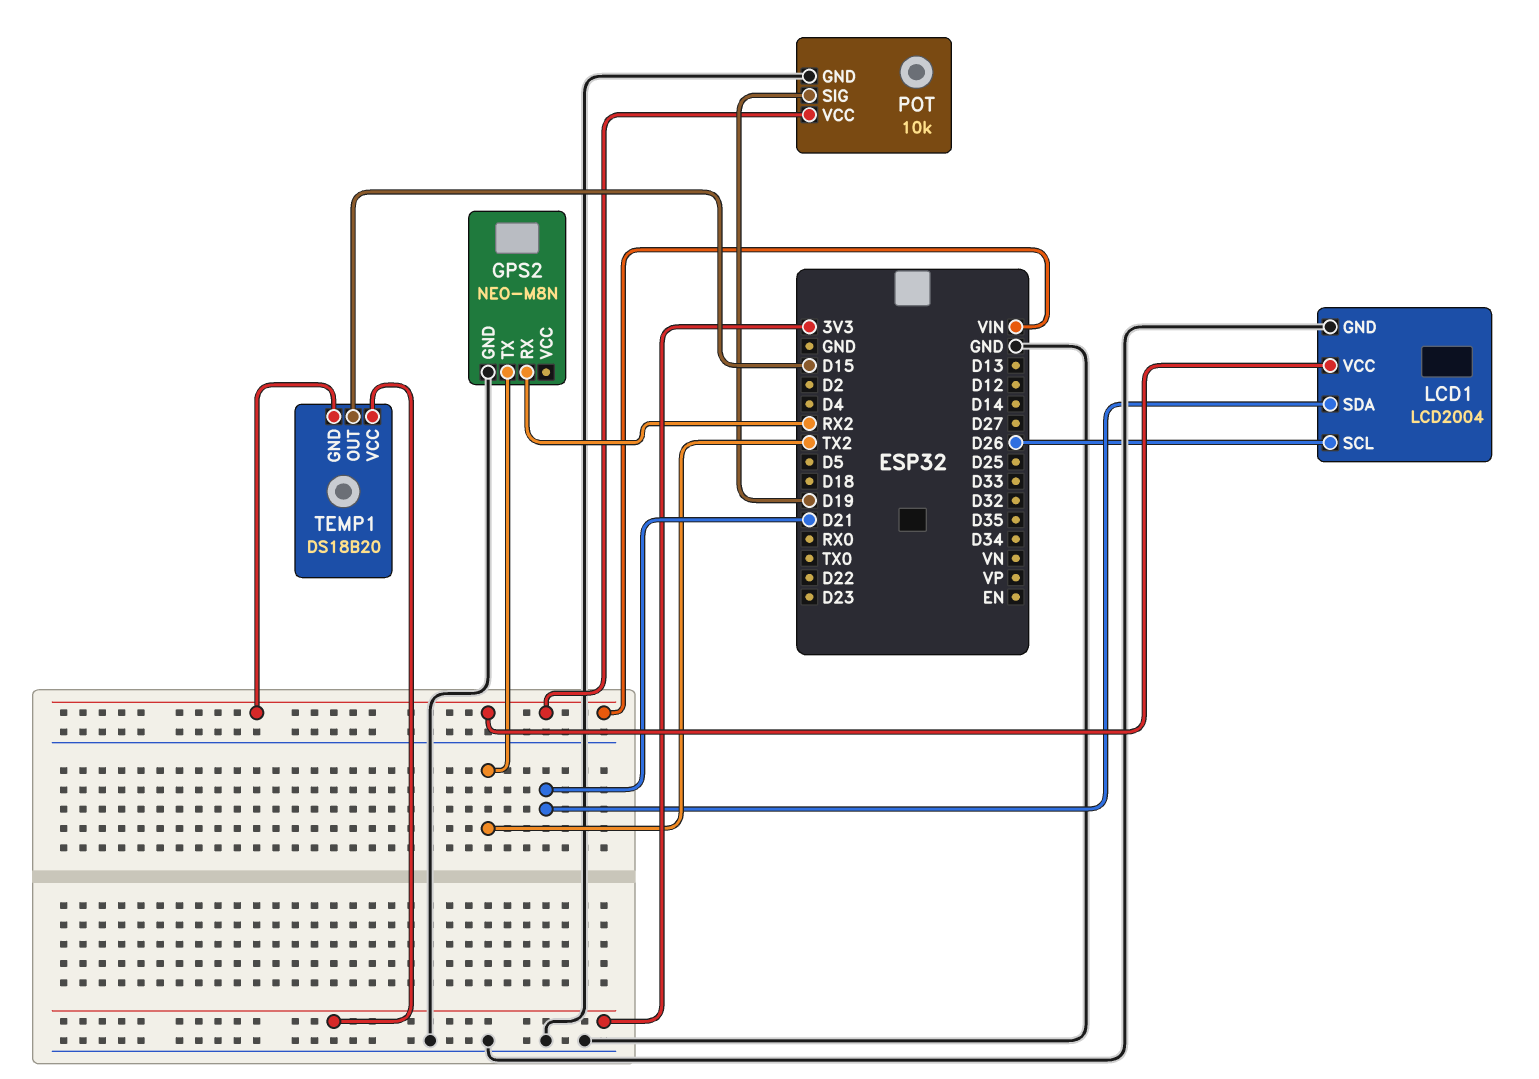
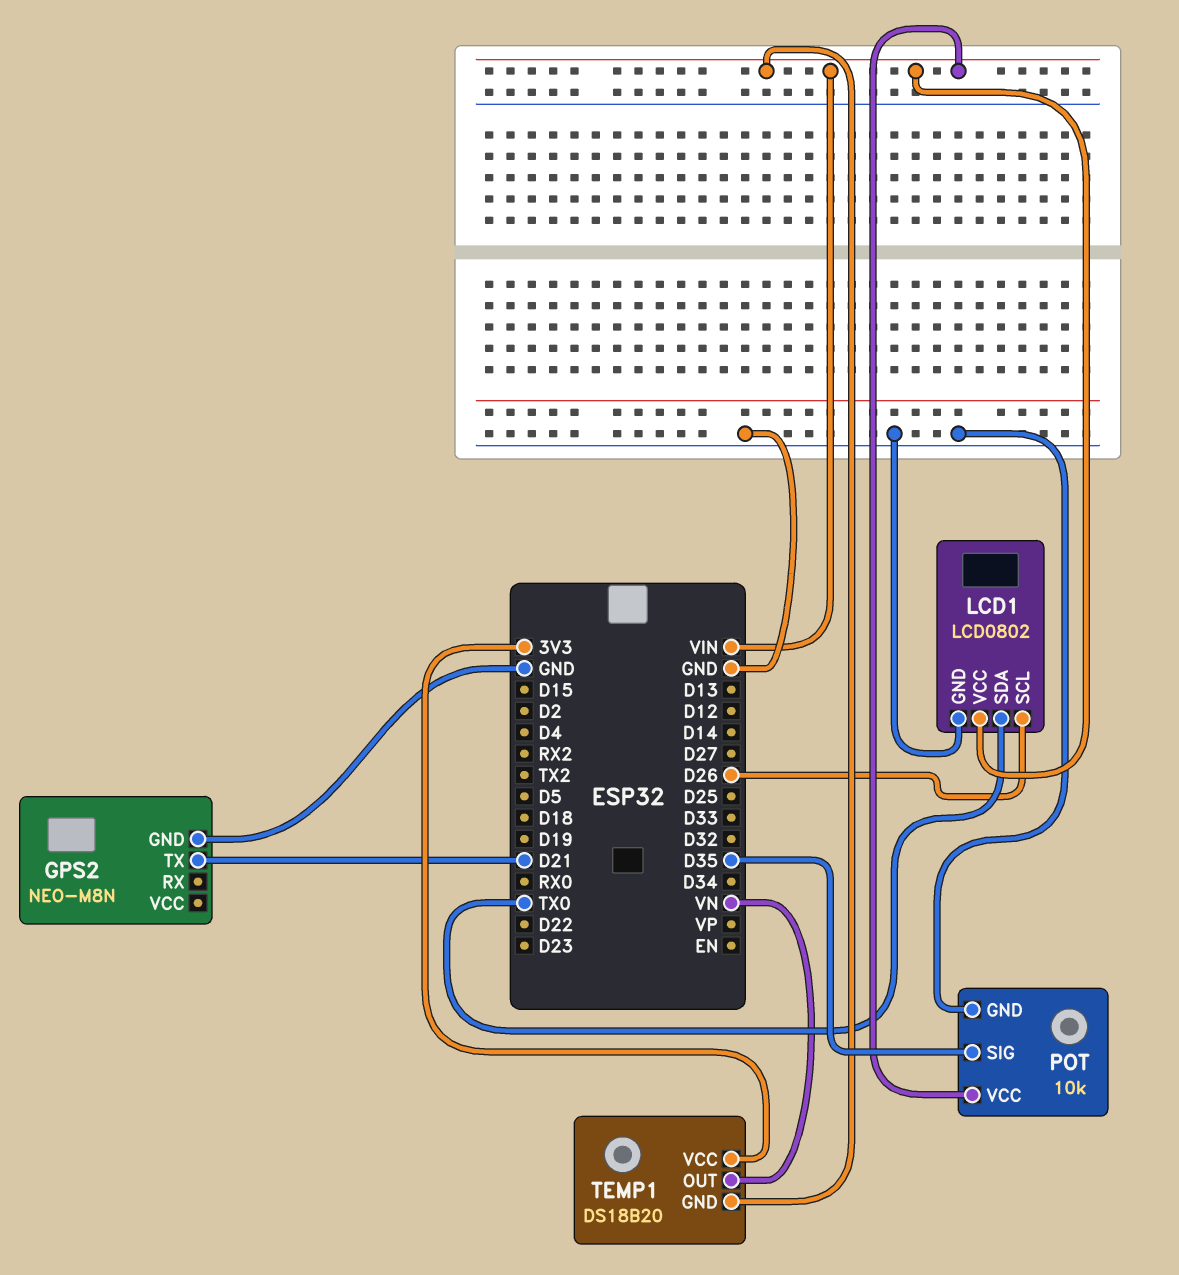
GPS2 pin RX: RX2 -> none
GPS2 pin TX: TX2 -> D21
LCD1: LCD2004 -> LCD0802
LCD1 pin SDA: D21 -> TX0
POT pin SIG: D19 -> D35
TEMP1 pin OUT: D15 -> VN

